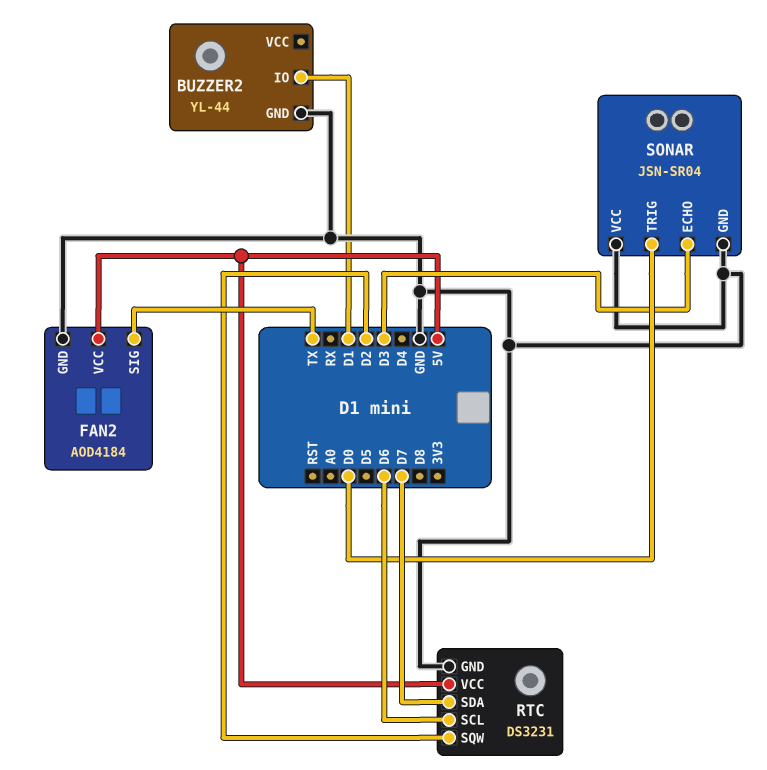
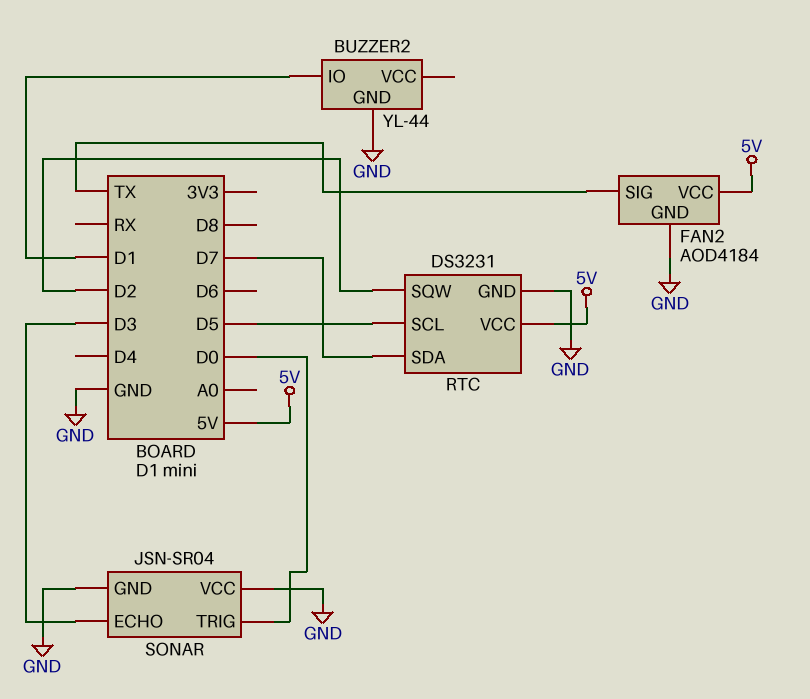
RTC pin SCL: D6 -> D5

